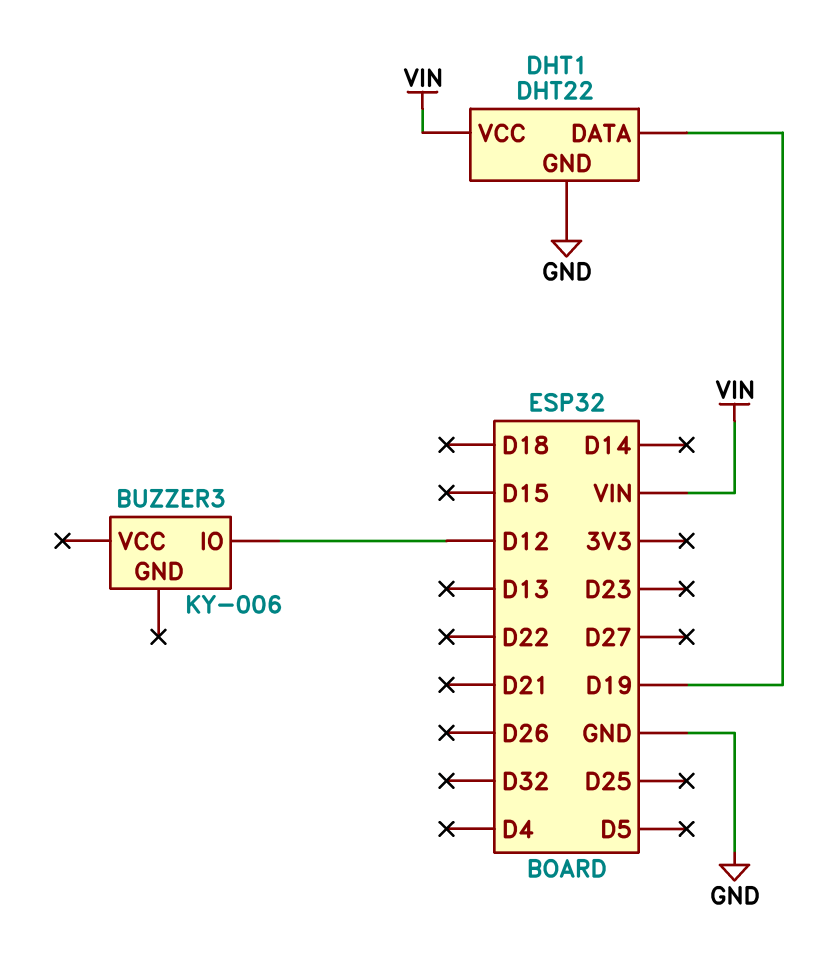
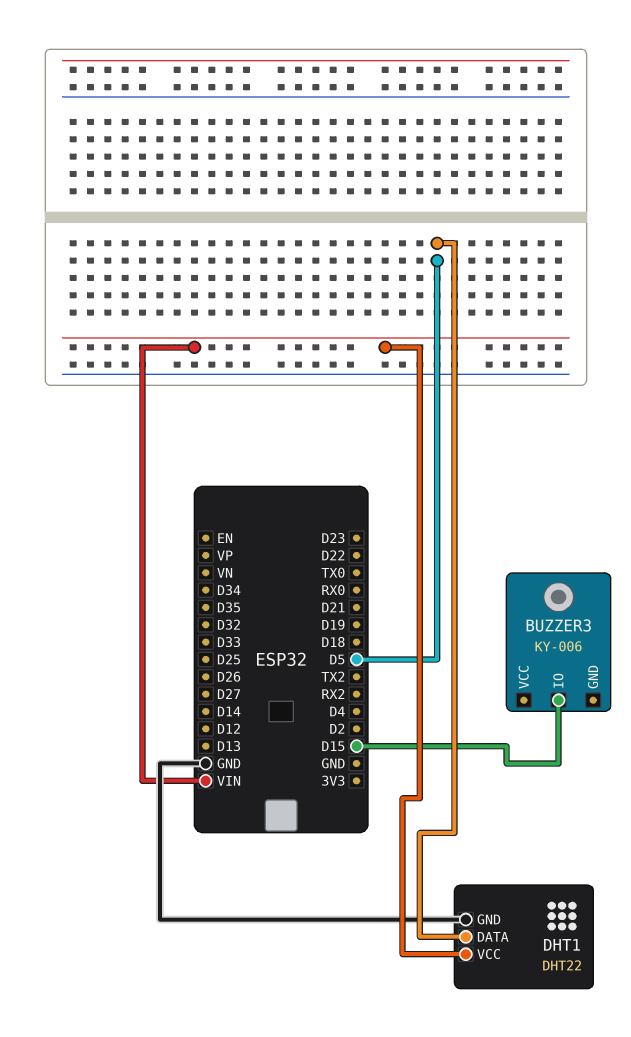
BUZZER3 pin IO: D12 -> D15
DHT1 pin DATA: D19 -> D5

